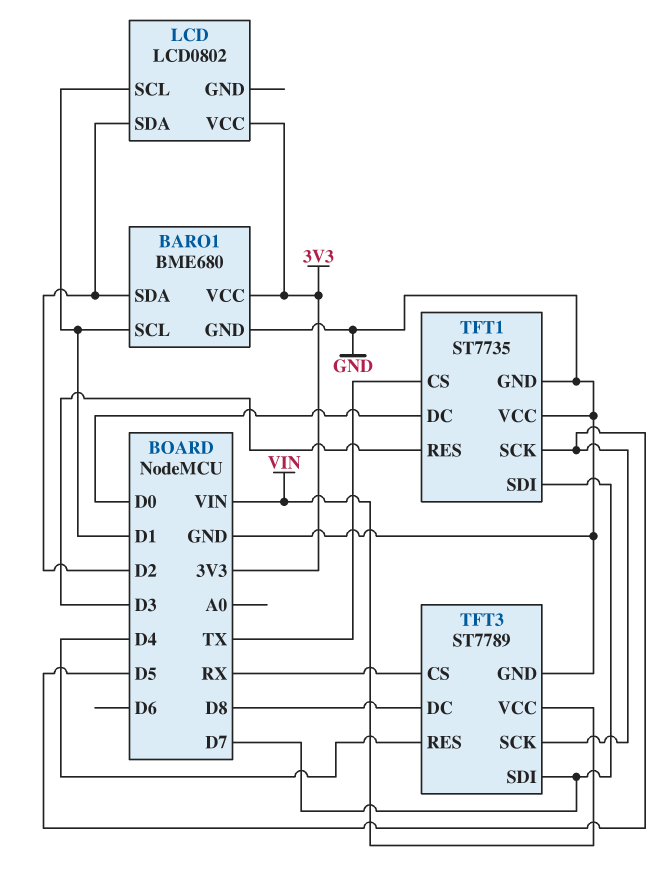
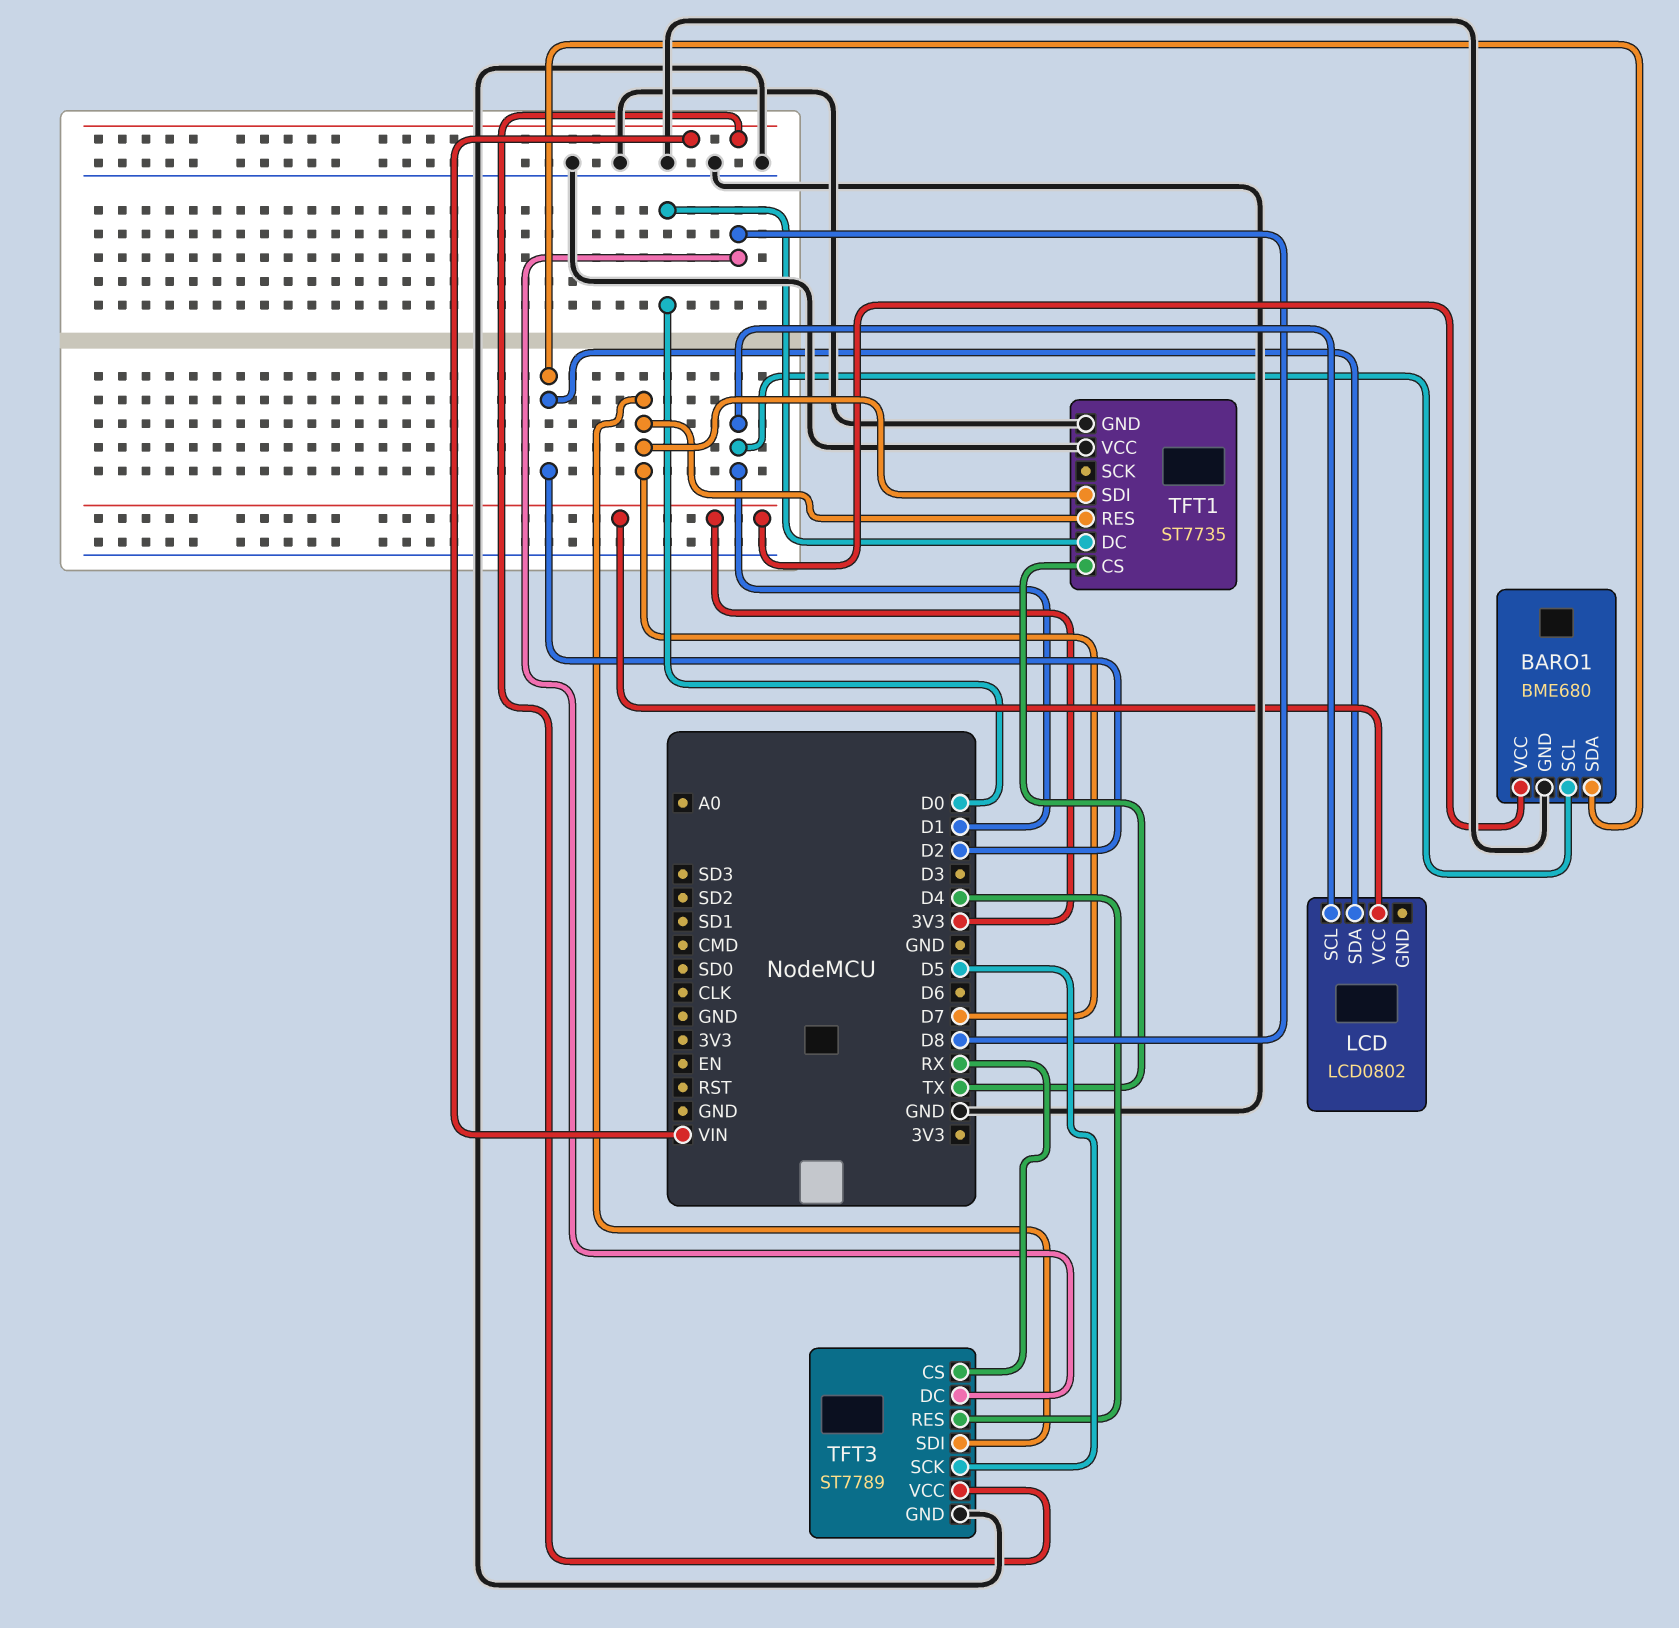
TFT1 pin RES: D3 -> D7
TFT1 pin SCK: D5 -> none

